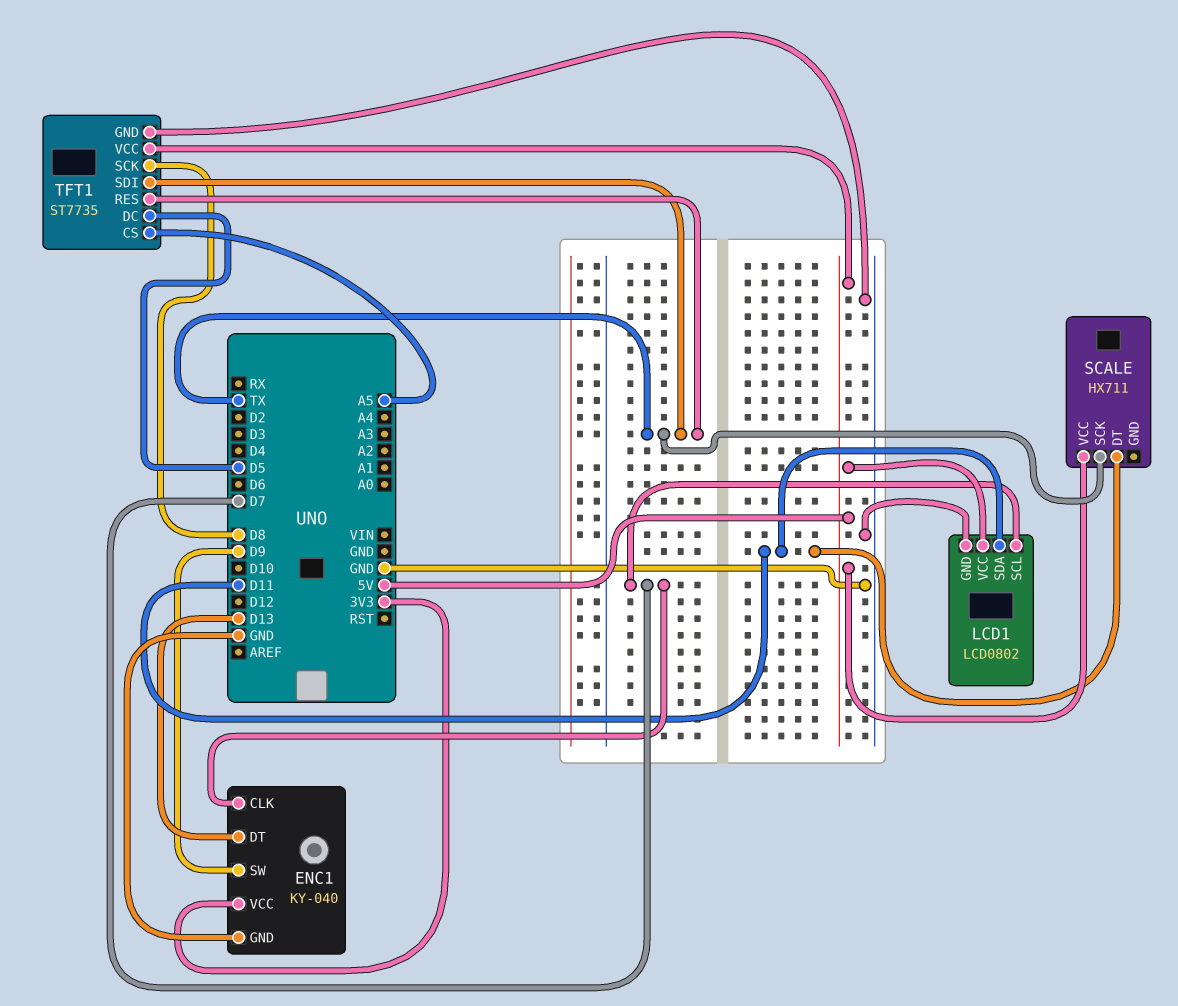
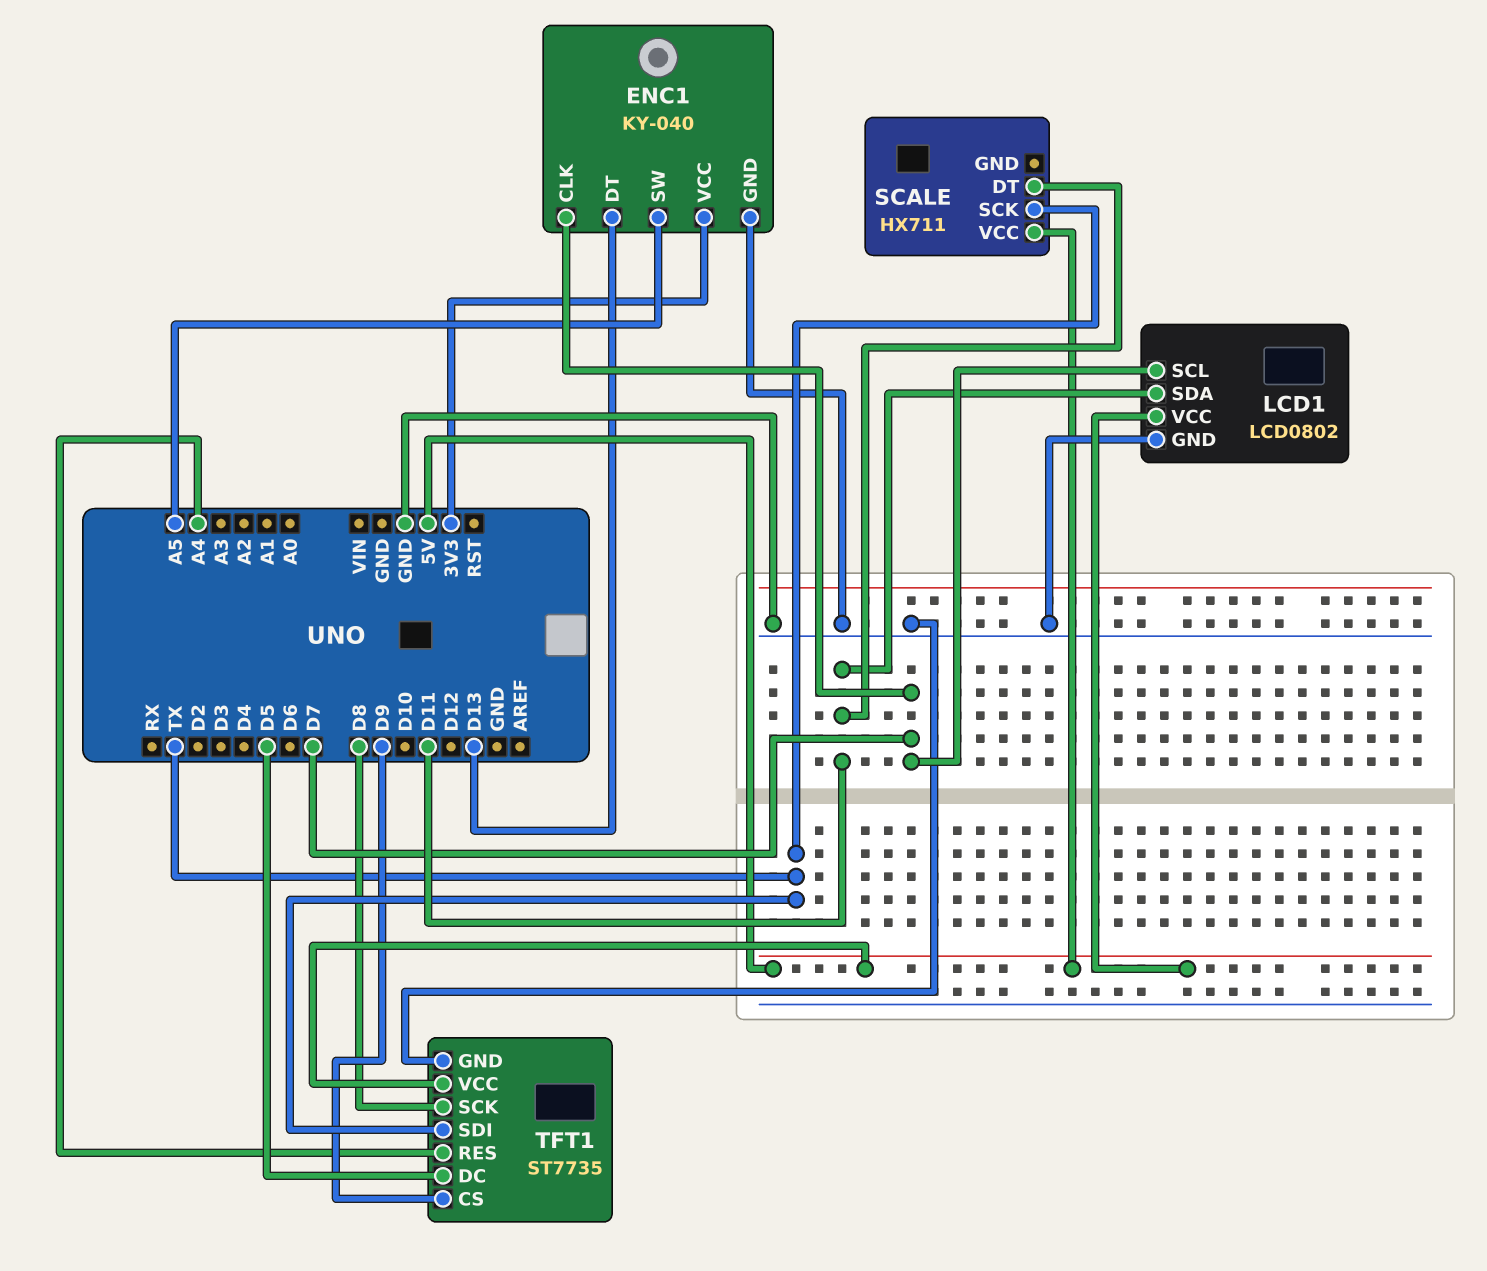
ENC1 pin SW: D9 -> A5
TFT1 pin CS: A5 -> D9
TFT1 pin RES: TX -> A4

